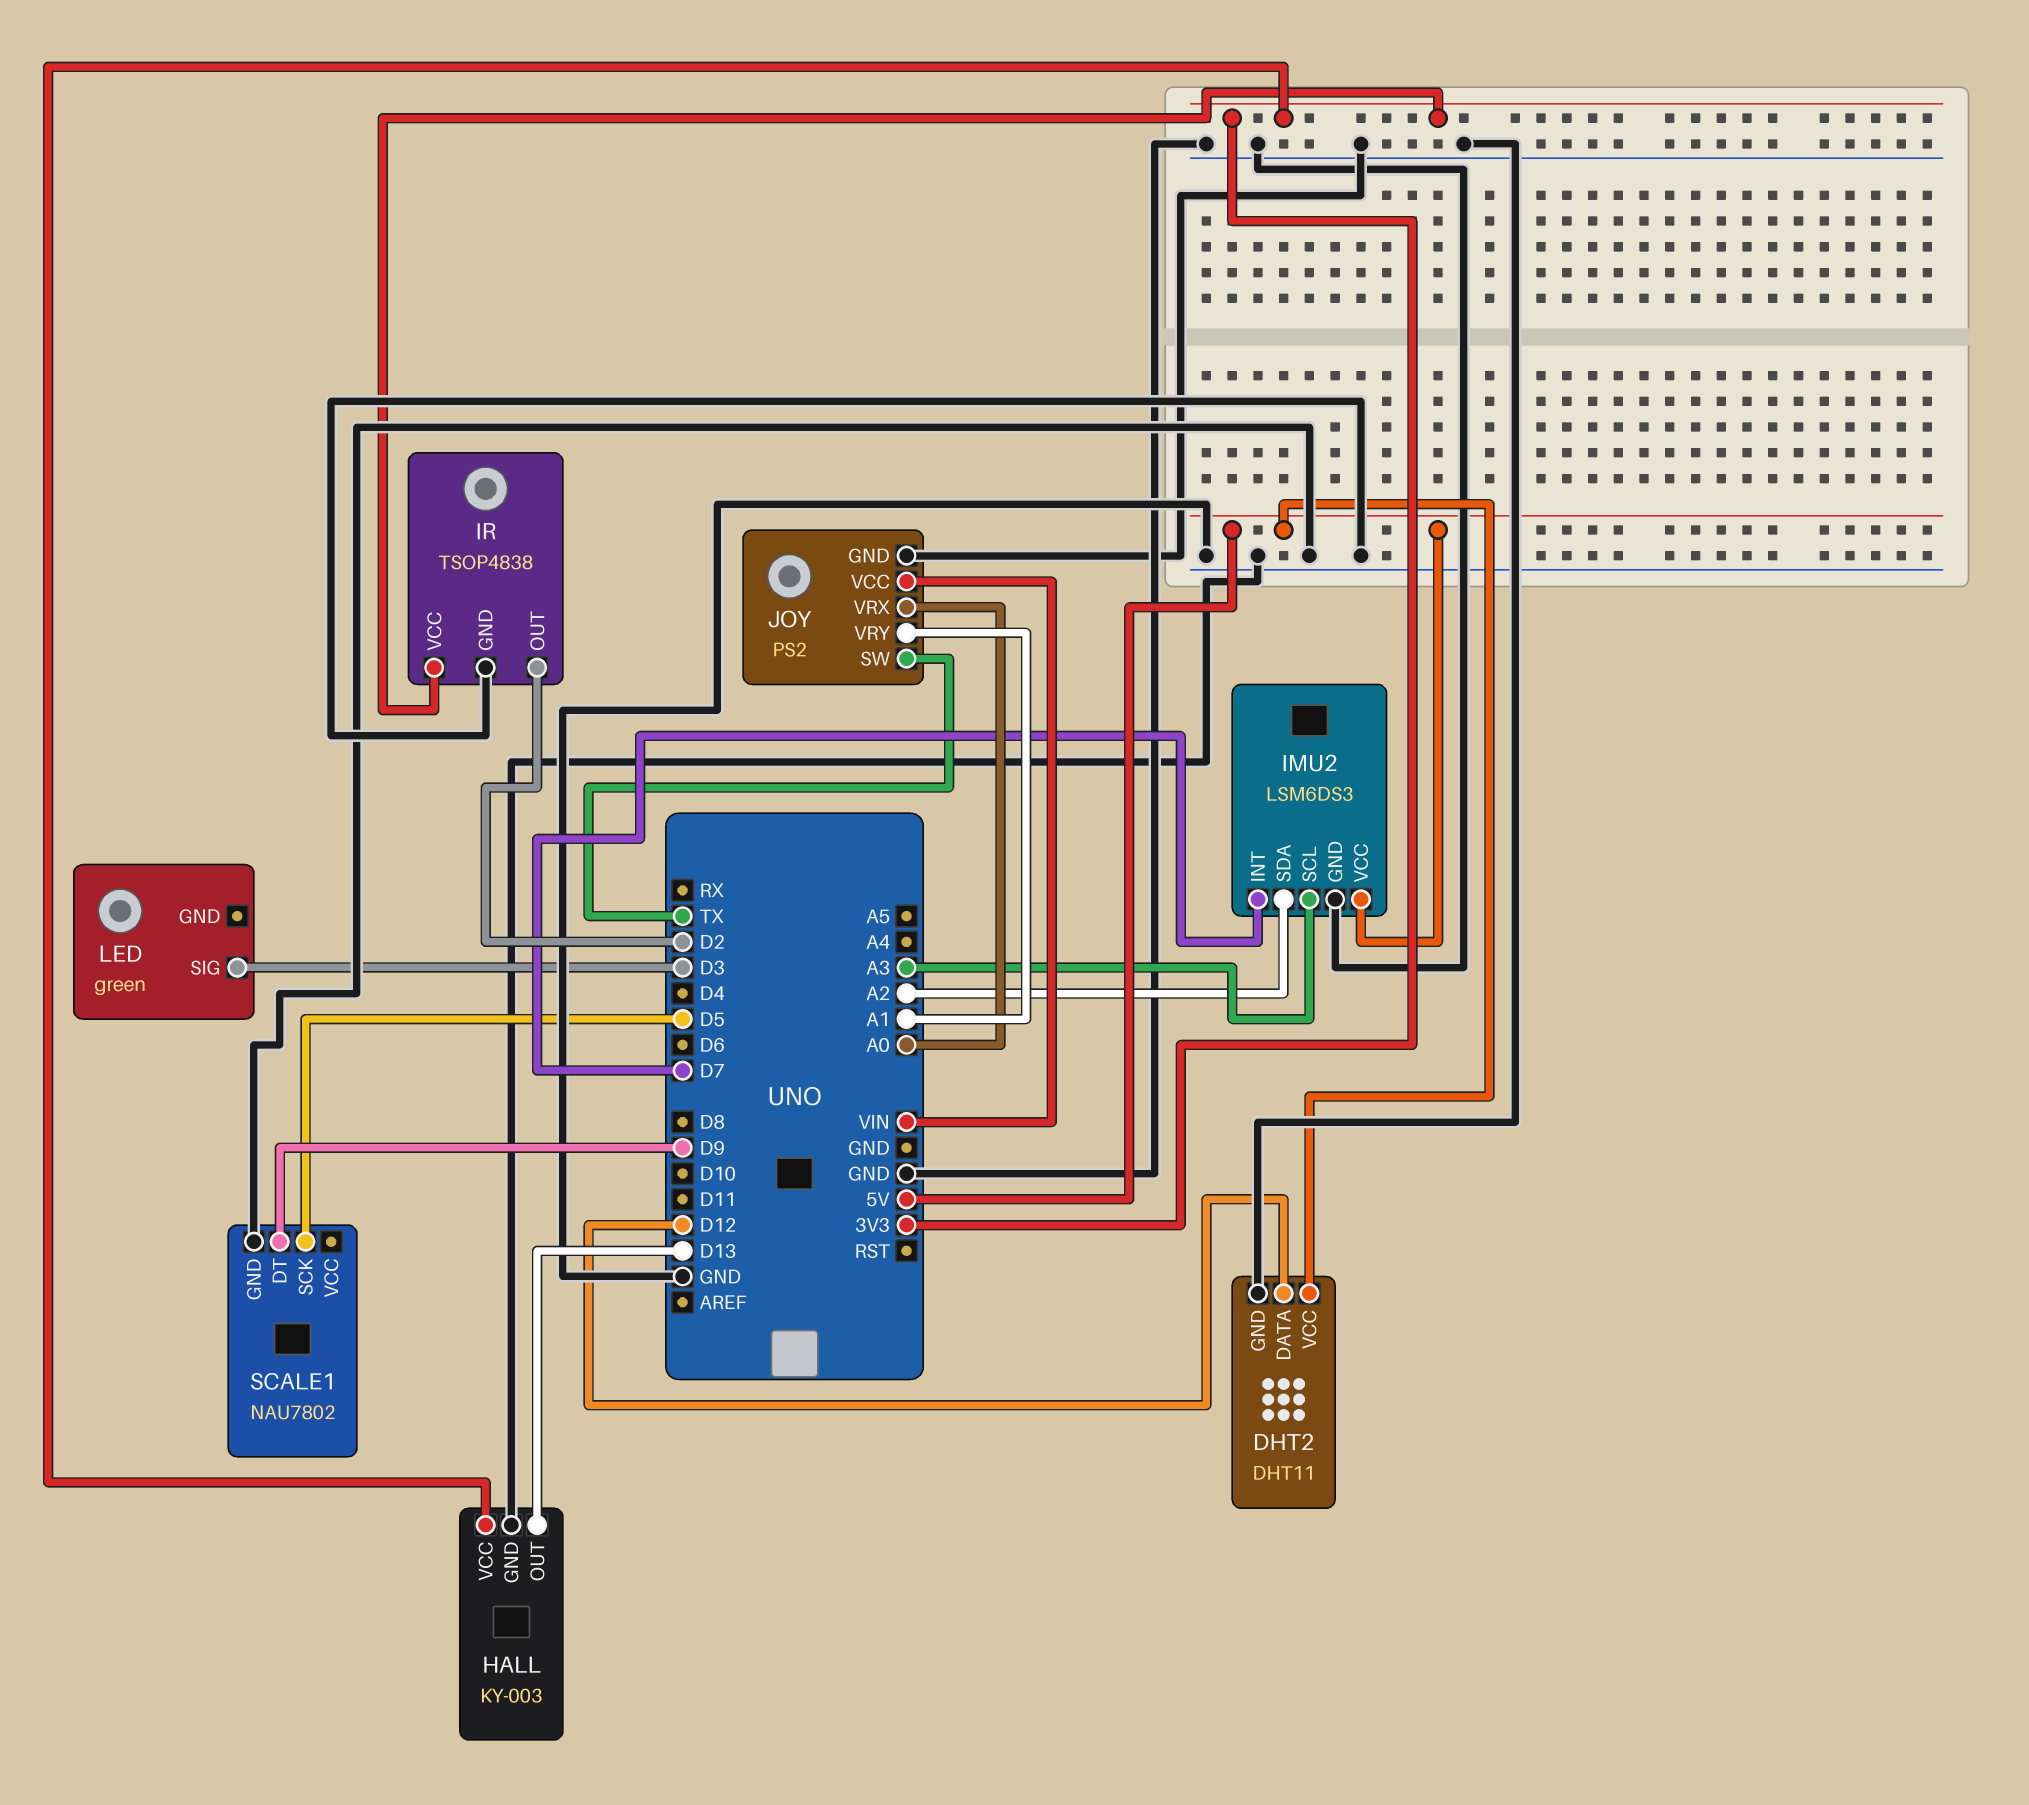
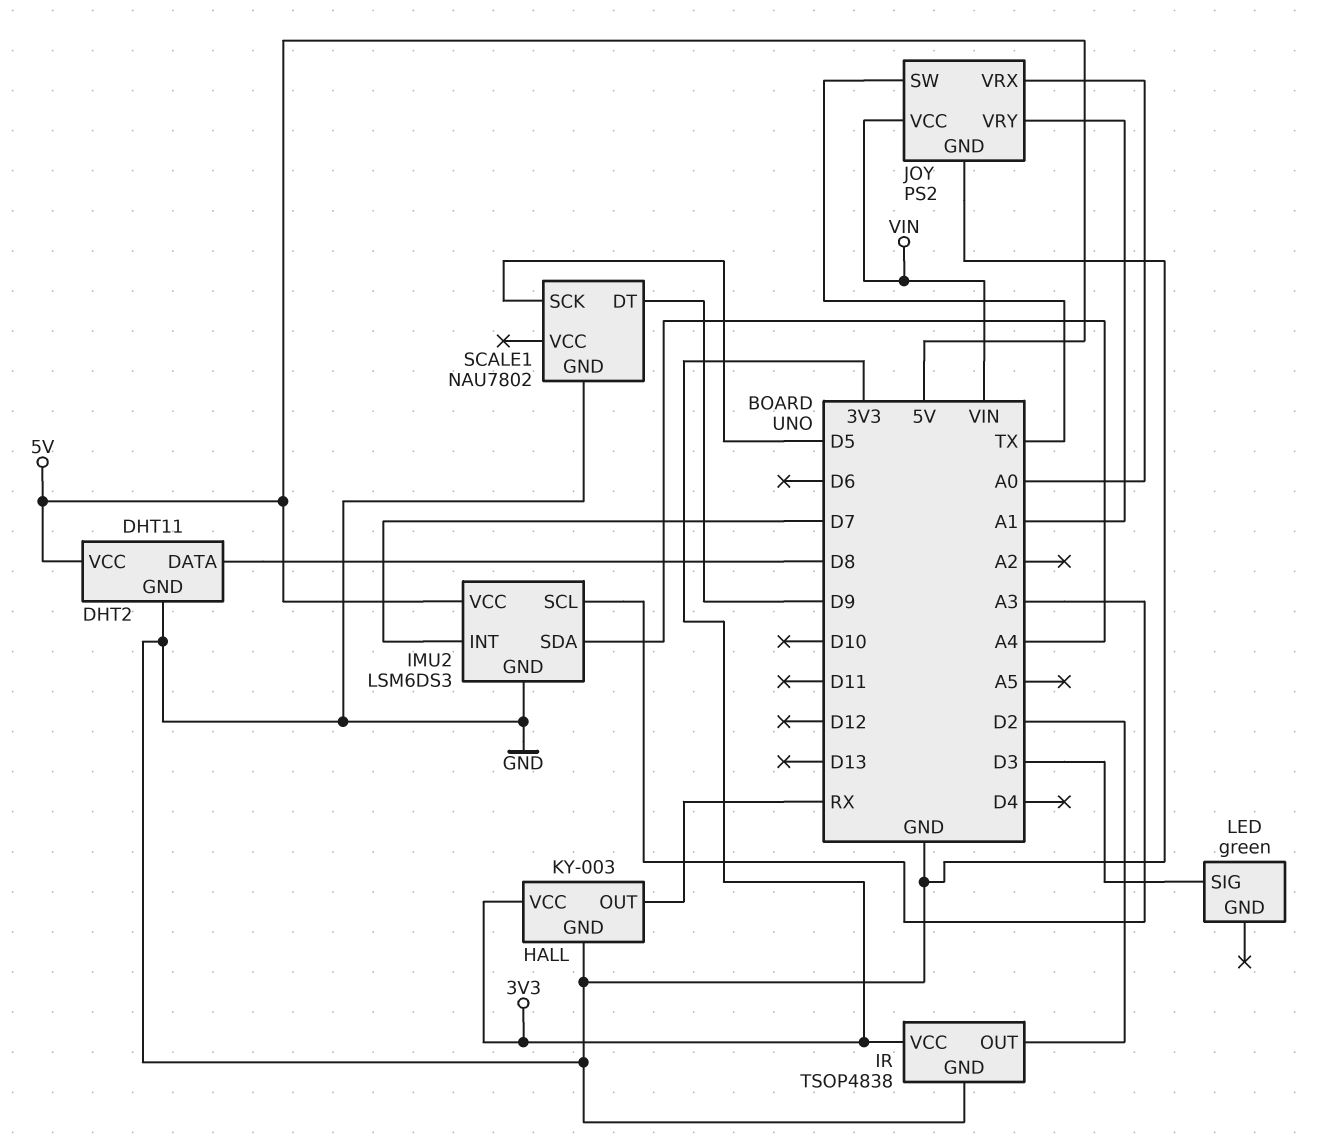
DHT2 pin DATA: D12 -> D8
HALL pin OUT: D13 -> RX
IMU2 pin SDA: A2 -> A4

